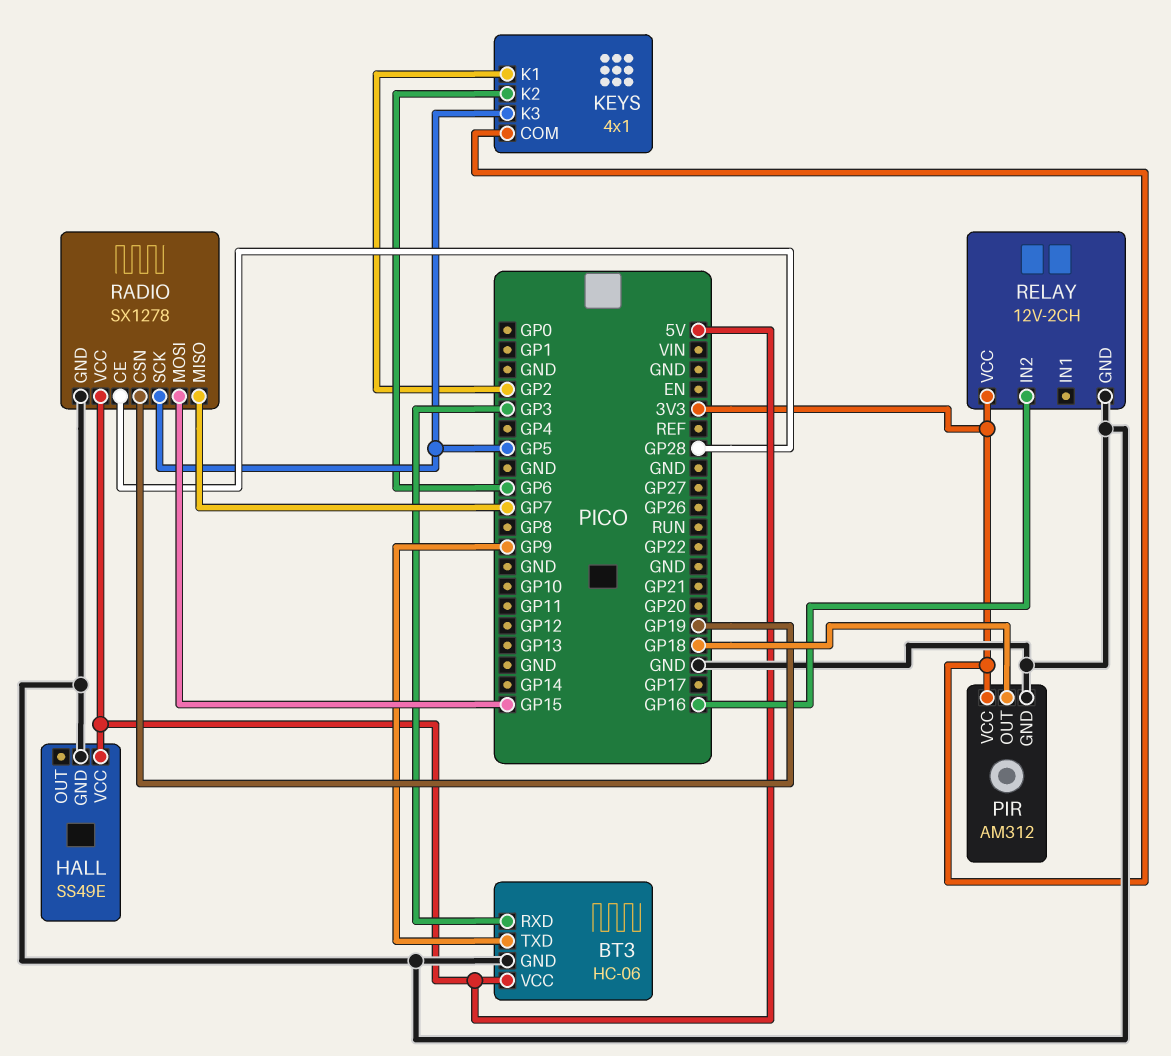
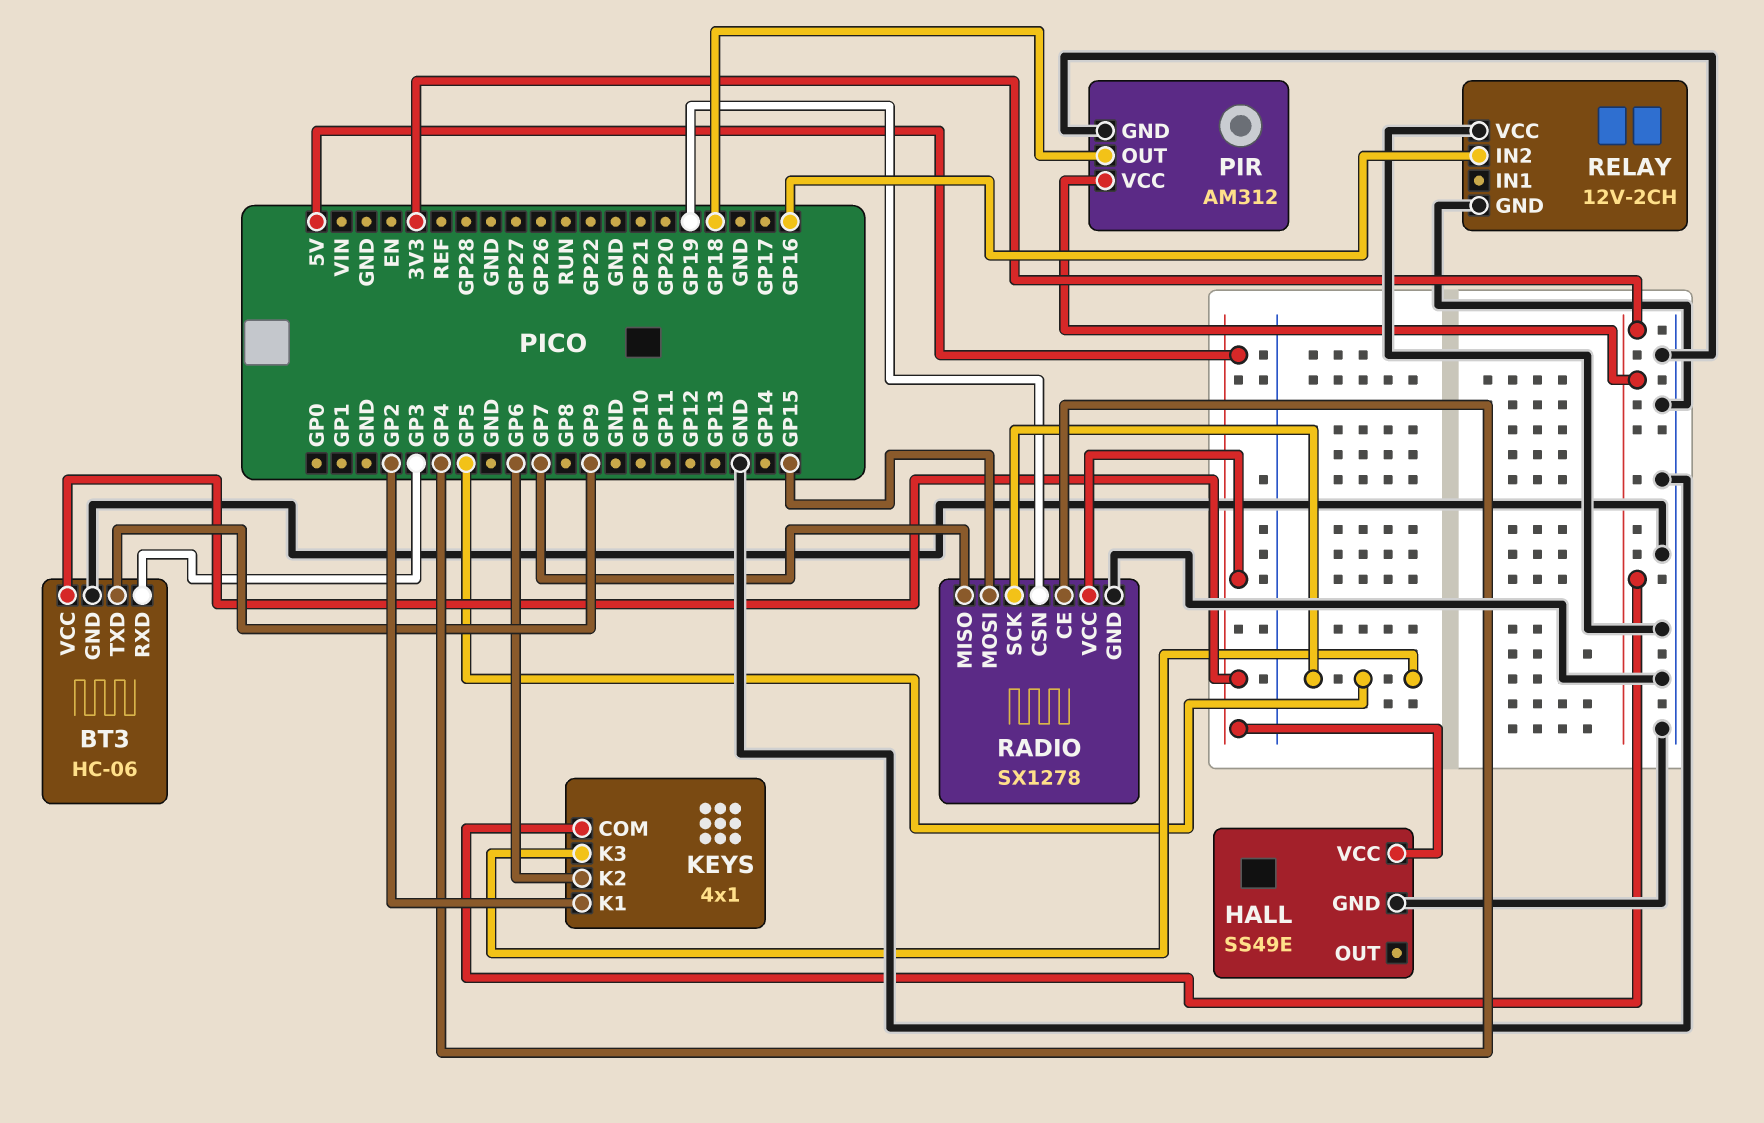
RADIO pin CE: GP28 -> GP4
RELAY pin VCC: 3V3 -> GND

